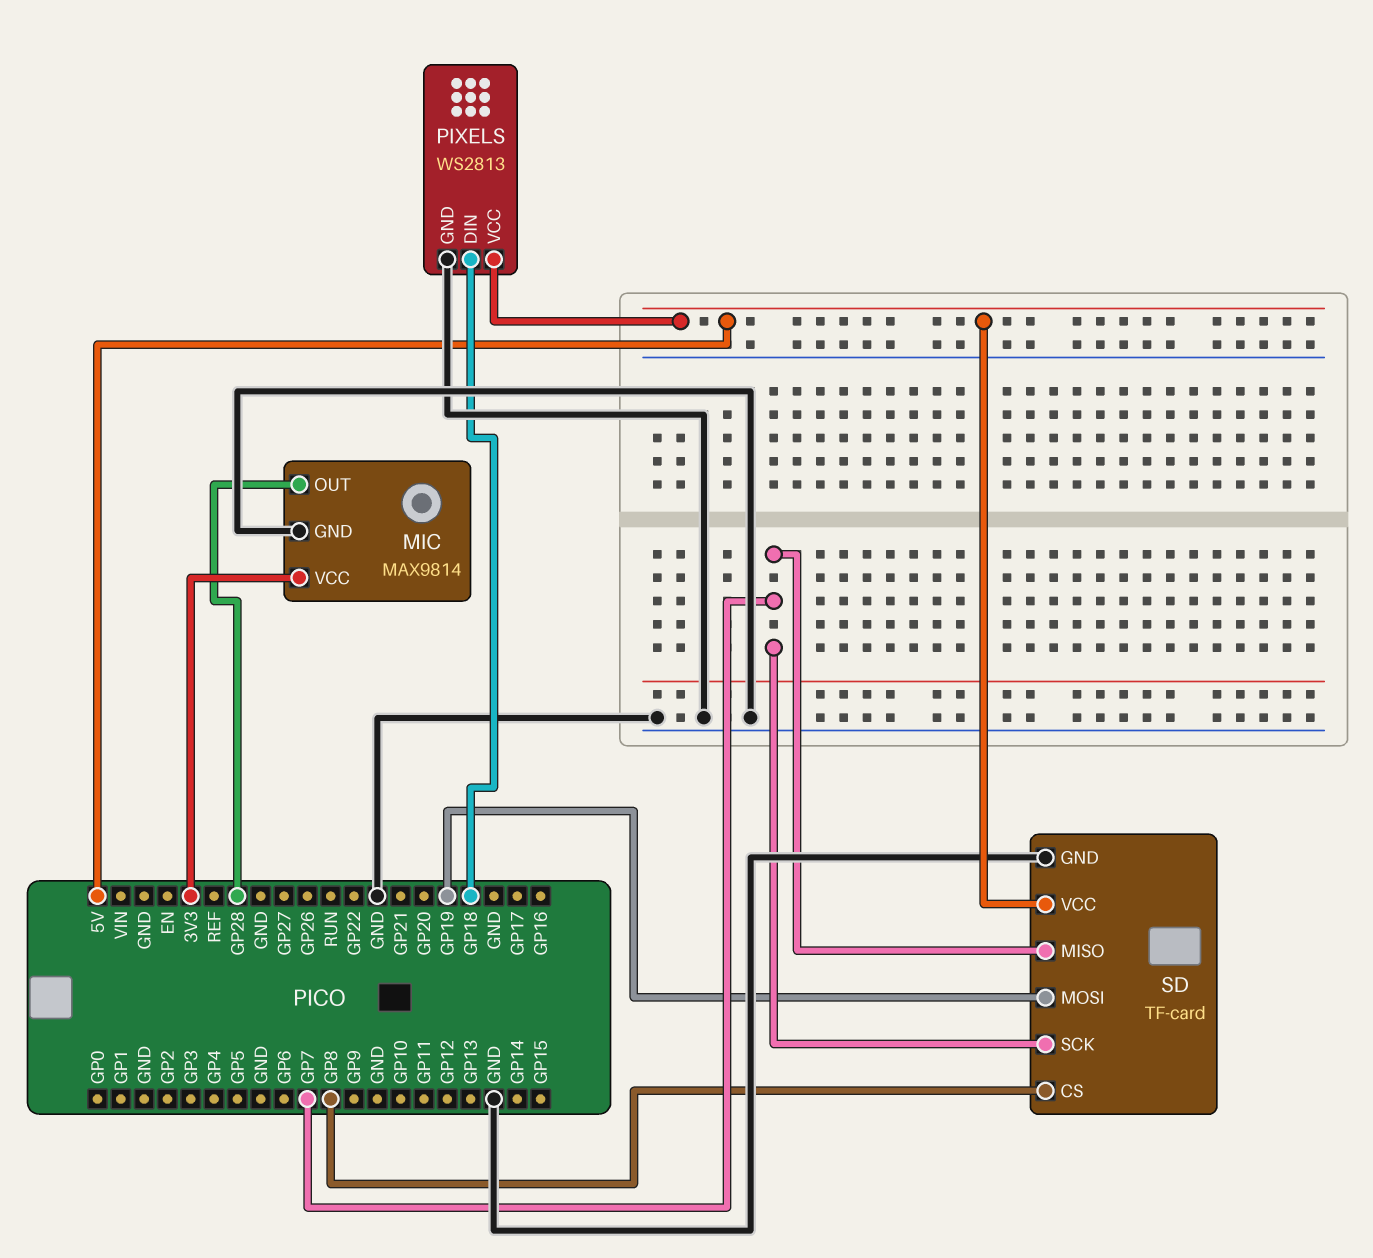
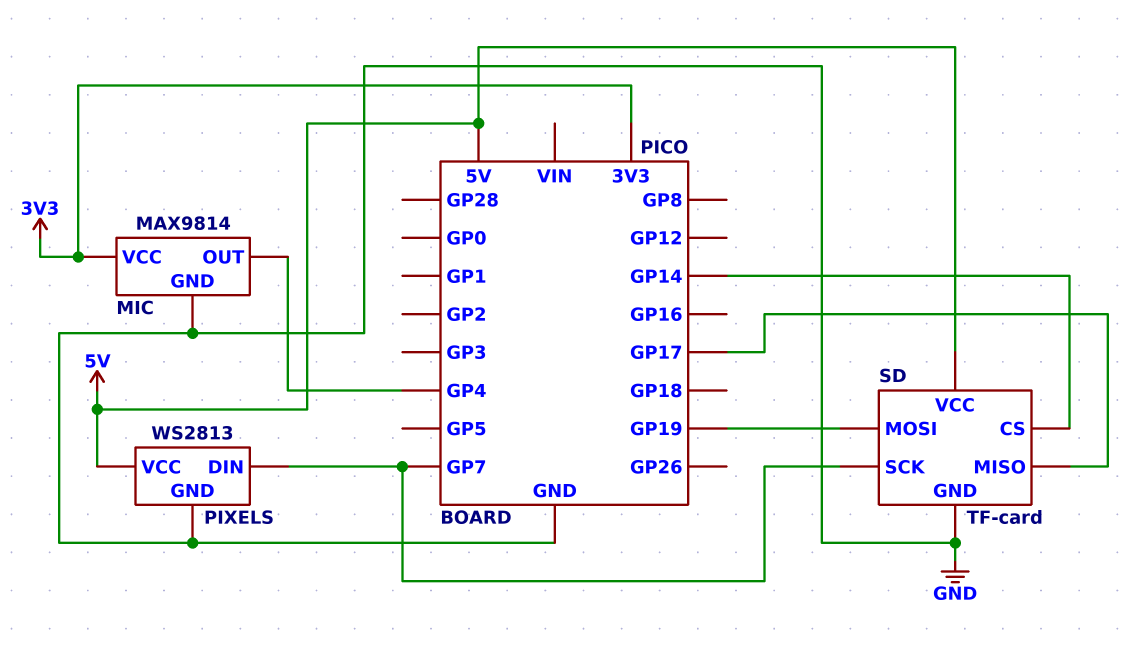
MIC pin OUT: GP28 -> GP4
PIXELS pin DIN: GP18 -> GP7
SD pin CS: GP8 -> GP14
SD pin MISO: GP7 -> GP17

